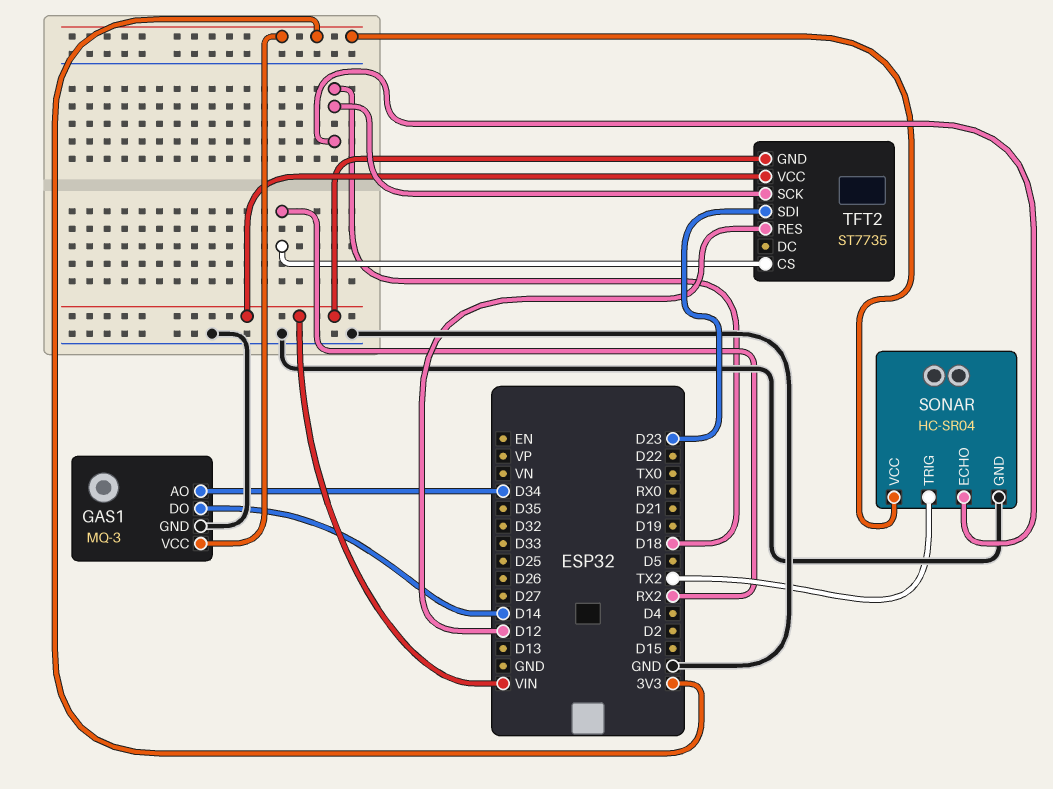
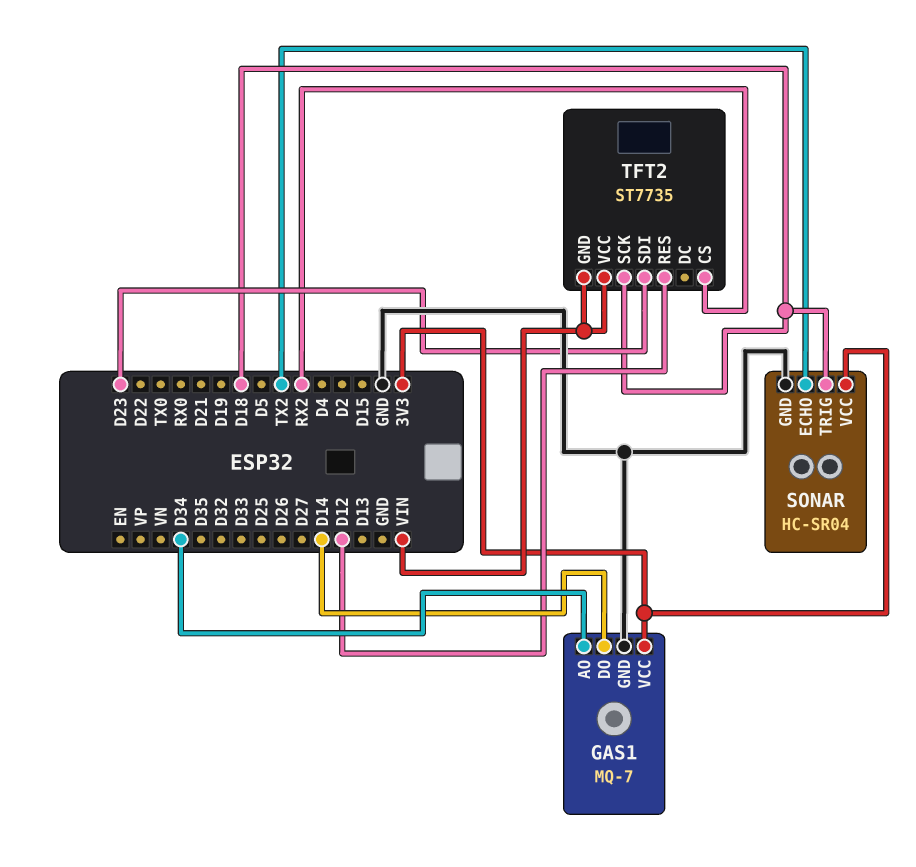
GAS1: MQ-3 -> MQ-7
SONAR pin ECHO: D18 -> TX2
SONAR pin TRIG: TX2 -> D18

